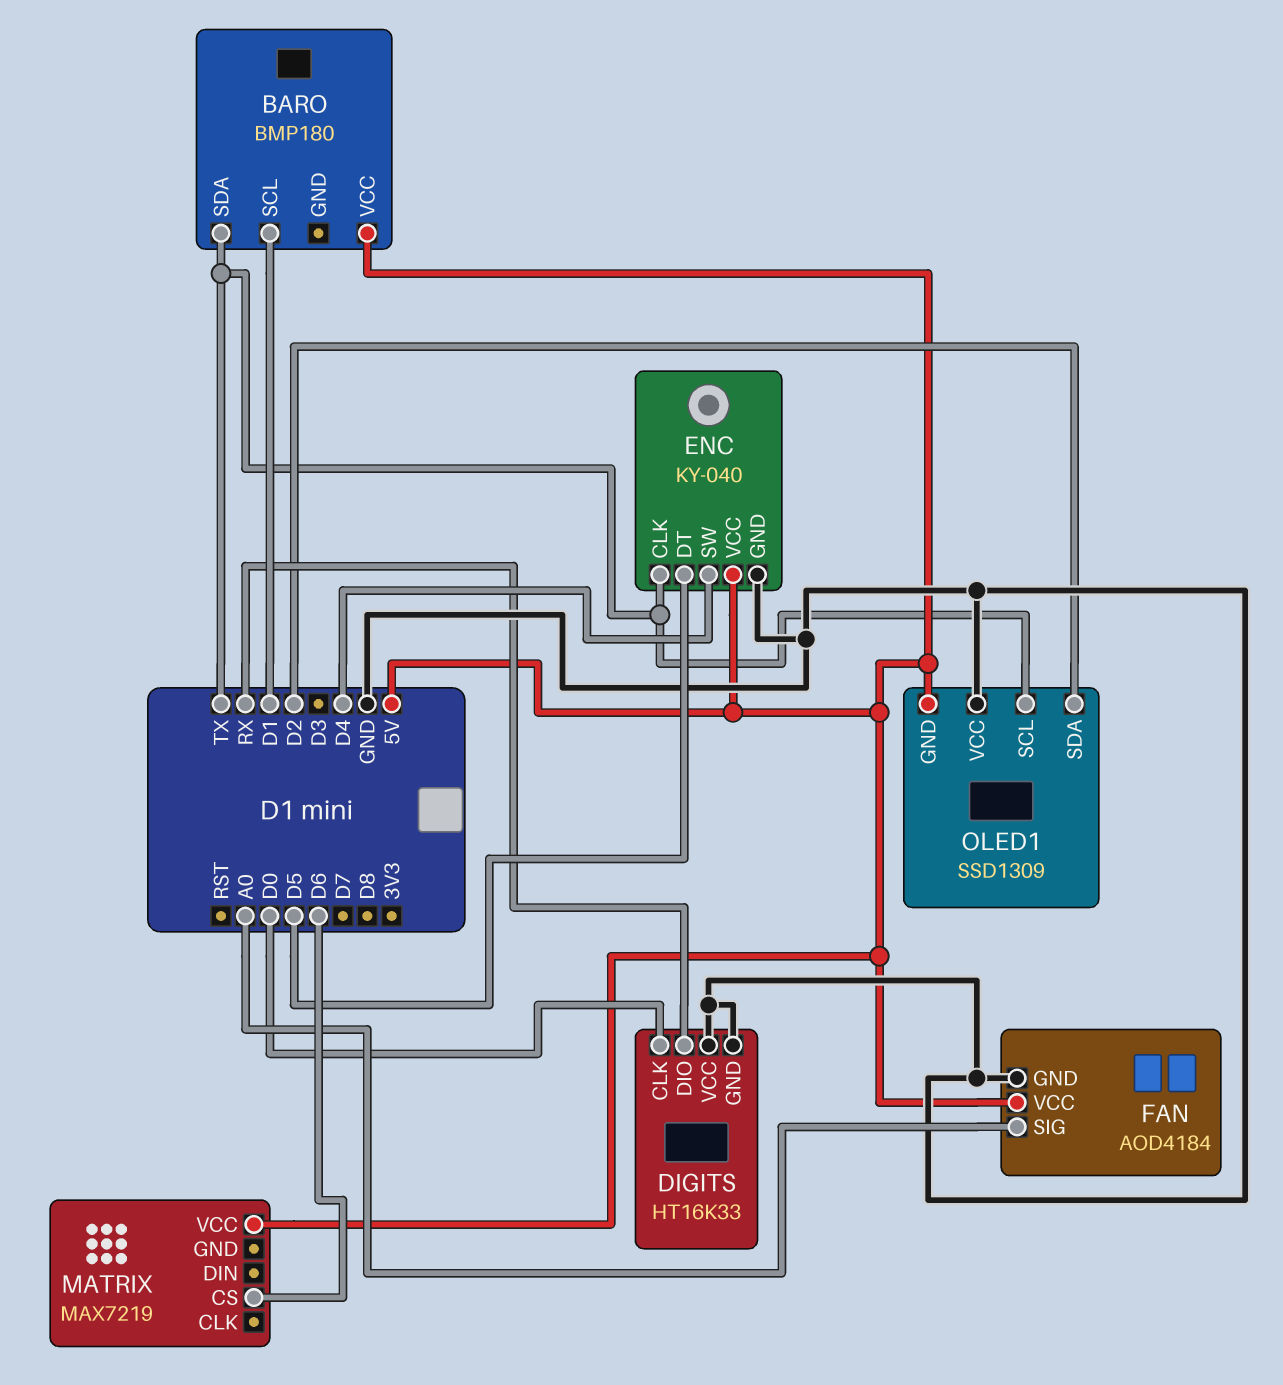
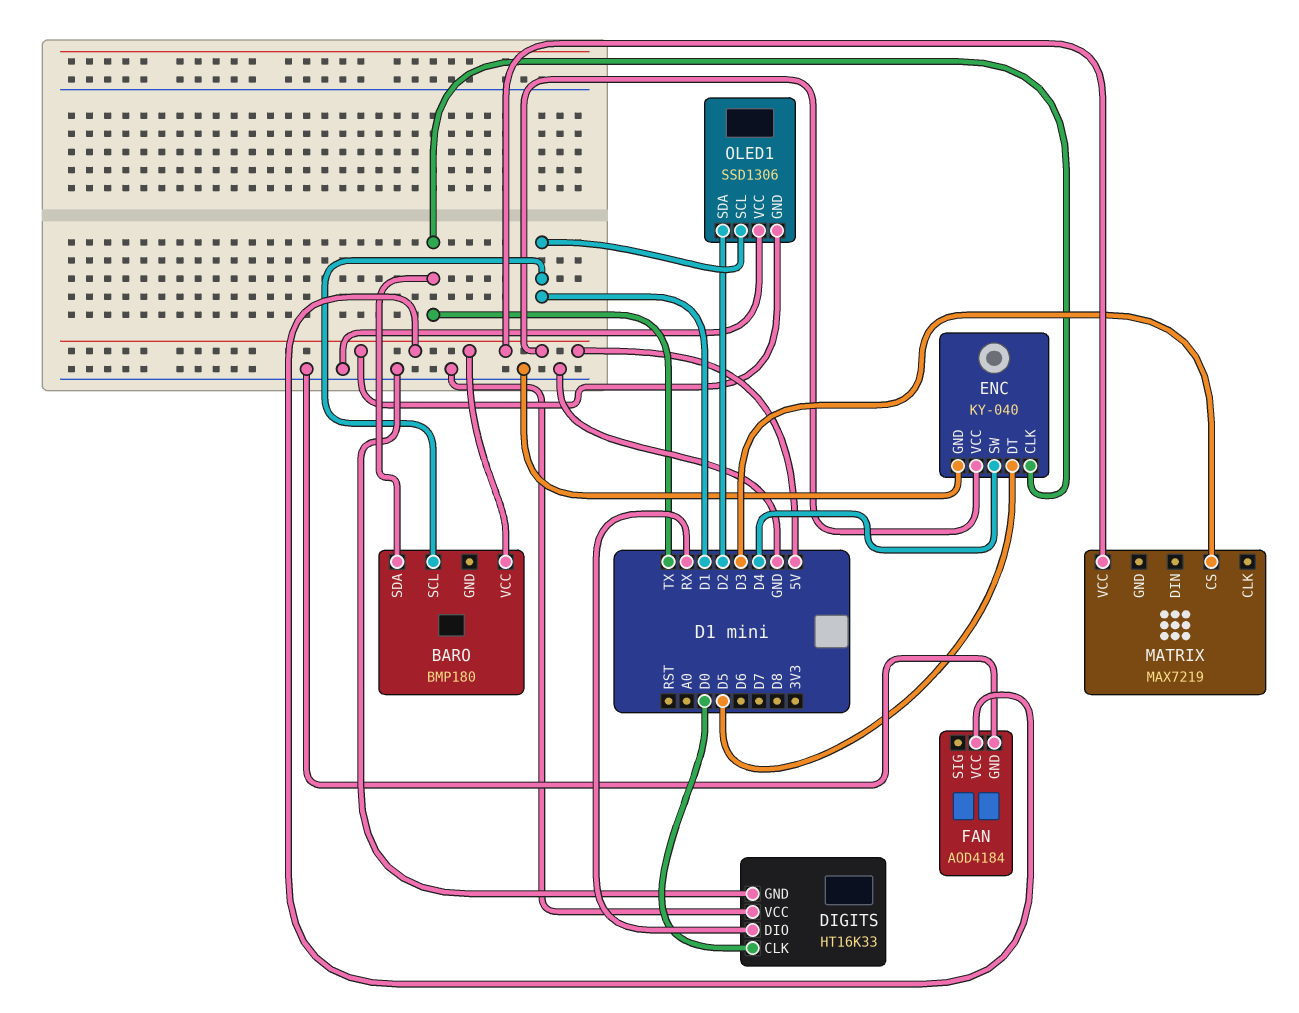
FAN pin SIG: A0 -> none
MATRIX pin CS: D6 -> D3
OLED1: SSD1309 -> SSD1306
OLED1 pin SCL: TX -> D1

